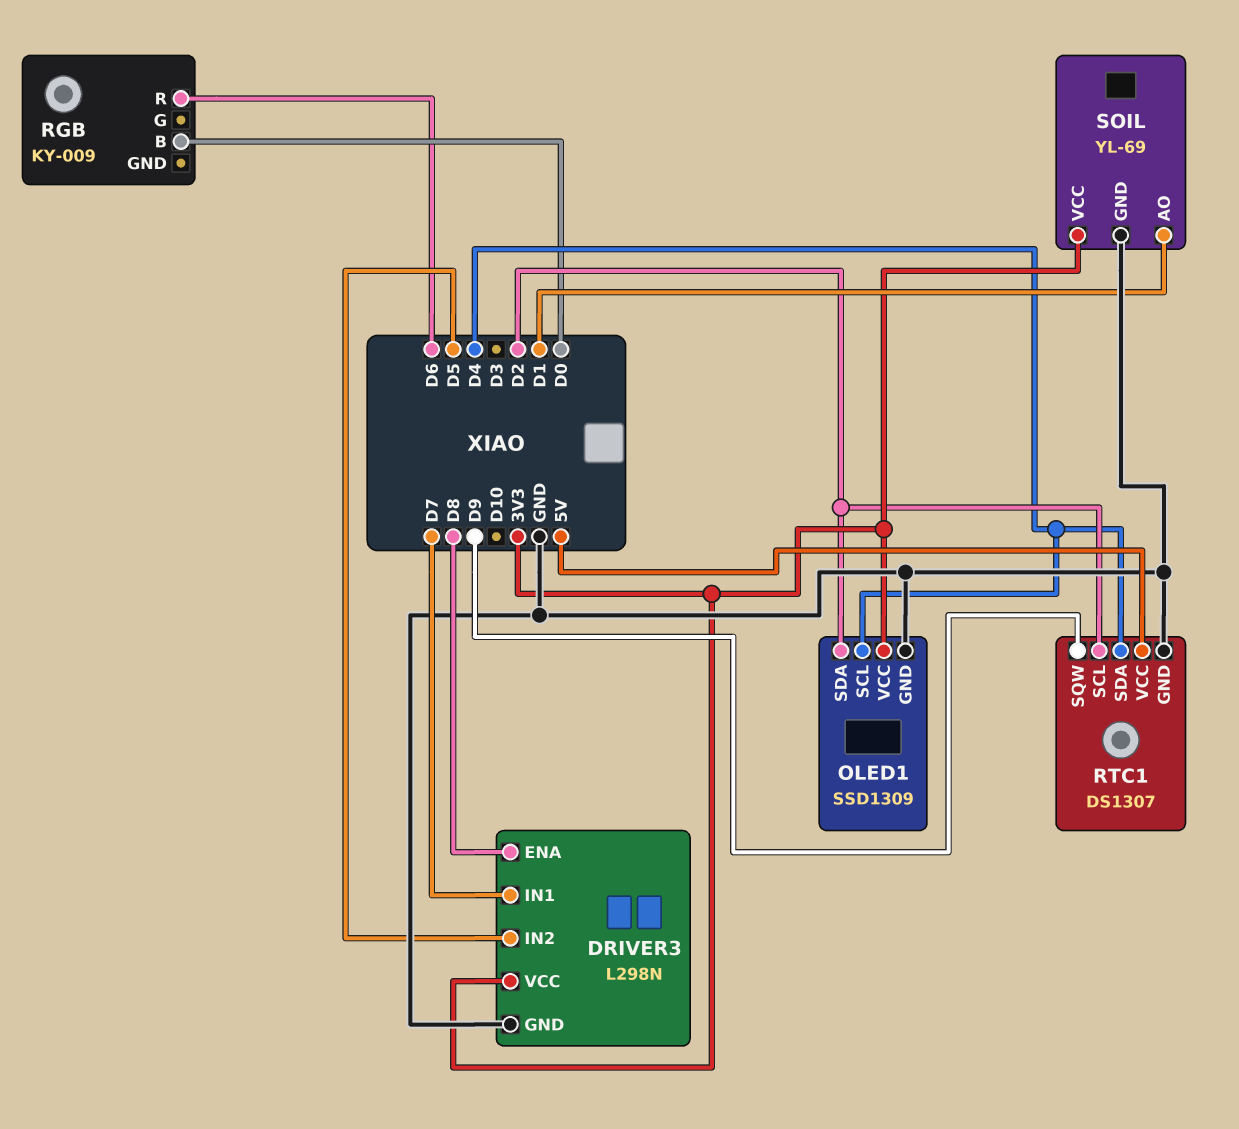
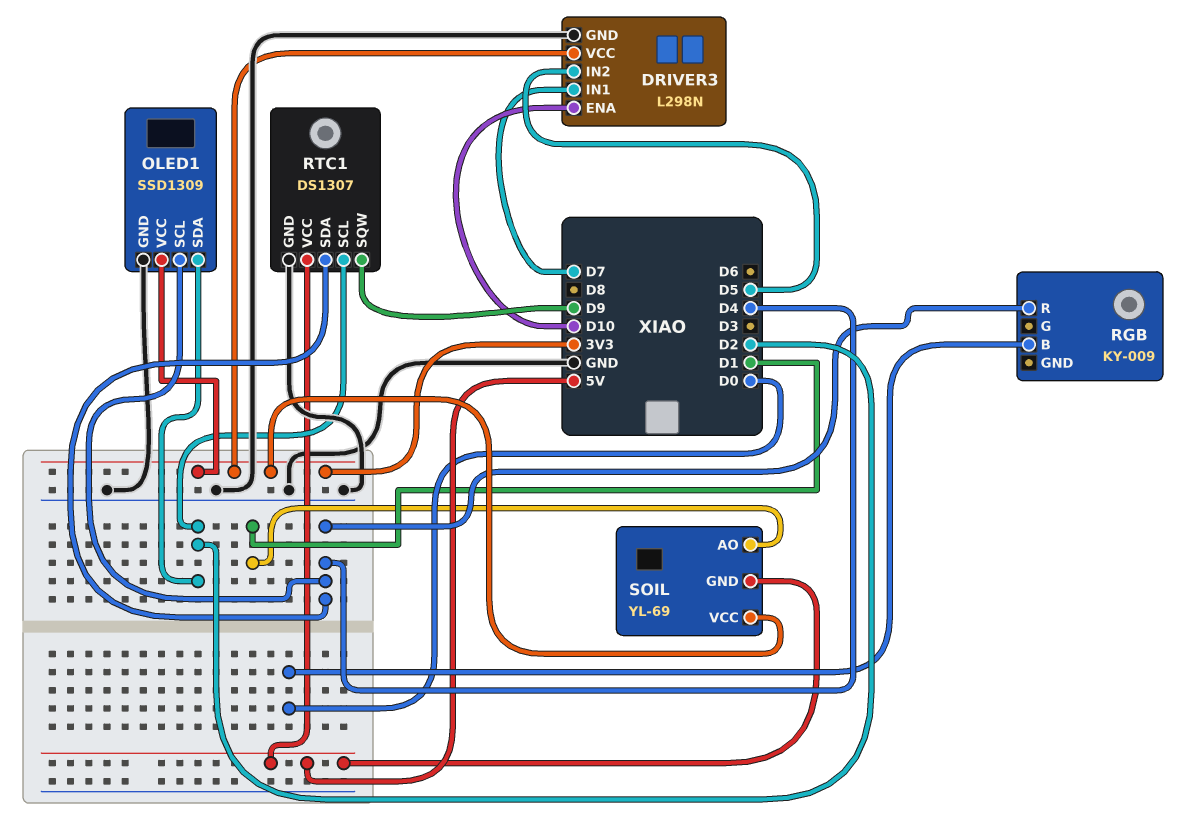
DRIVER3 pin ENA: D8 -> D10
RGB pin R: D6 -> D4
SOIL pin GND: GND -> 5V

